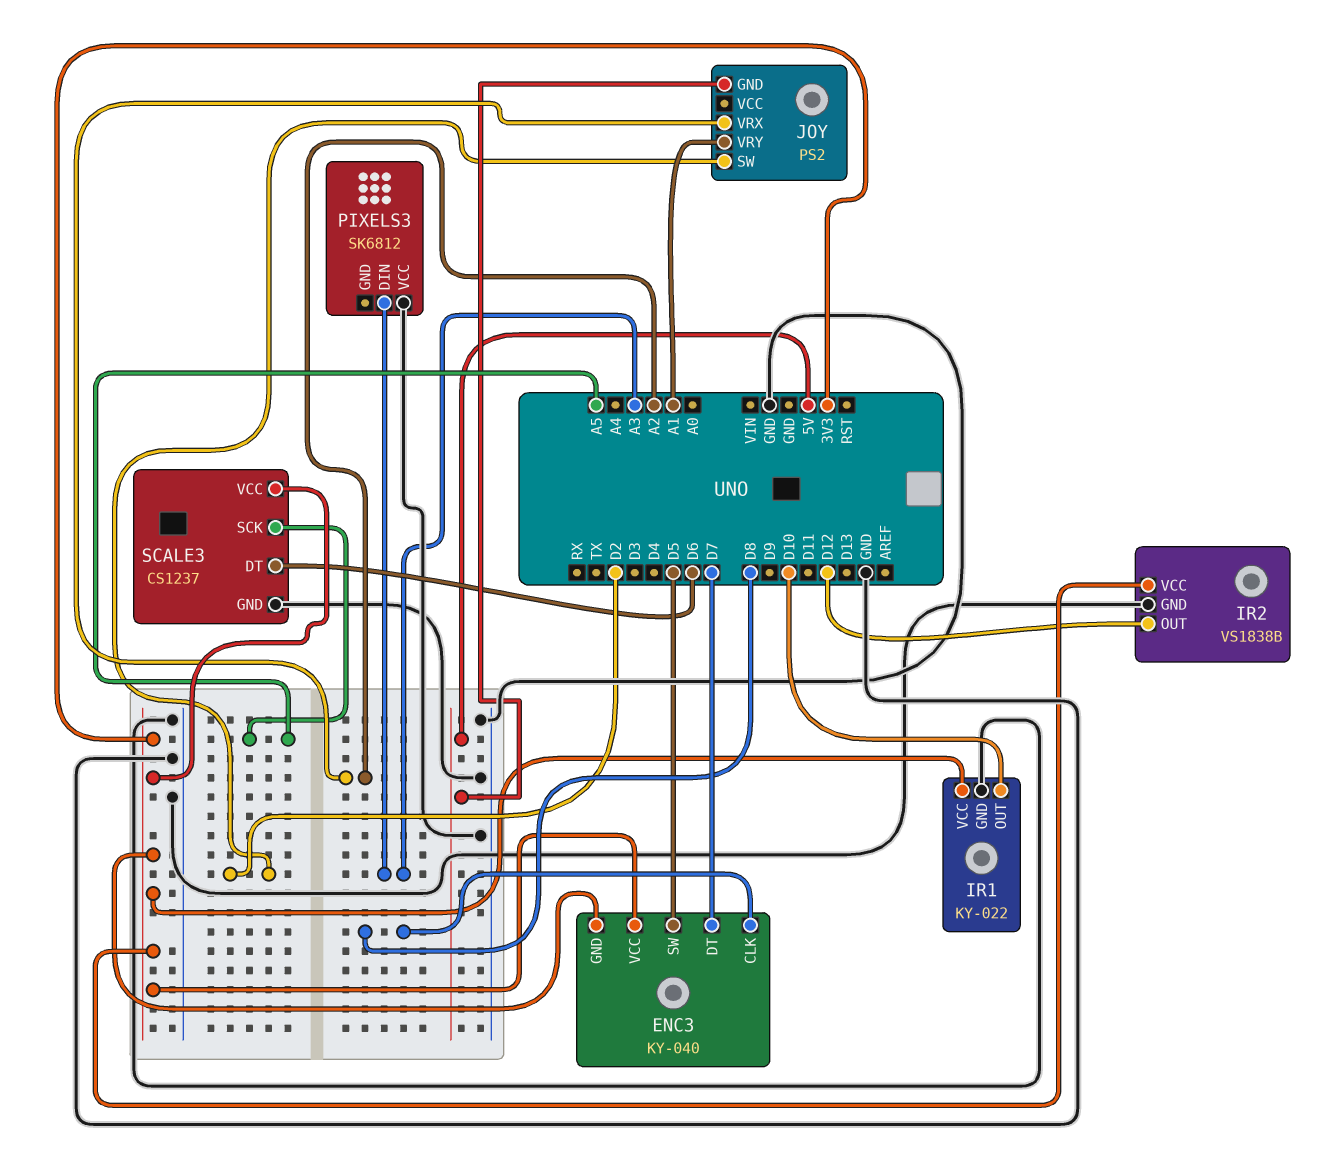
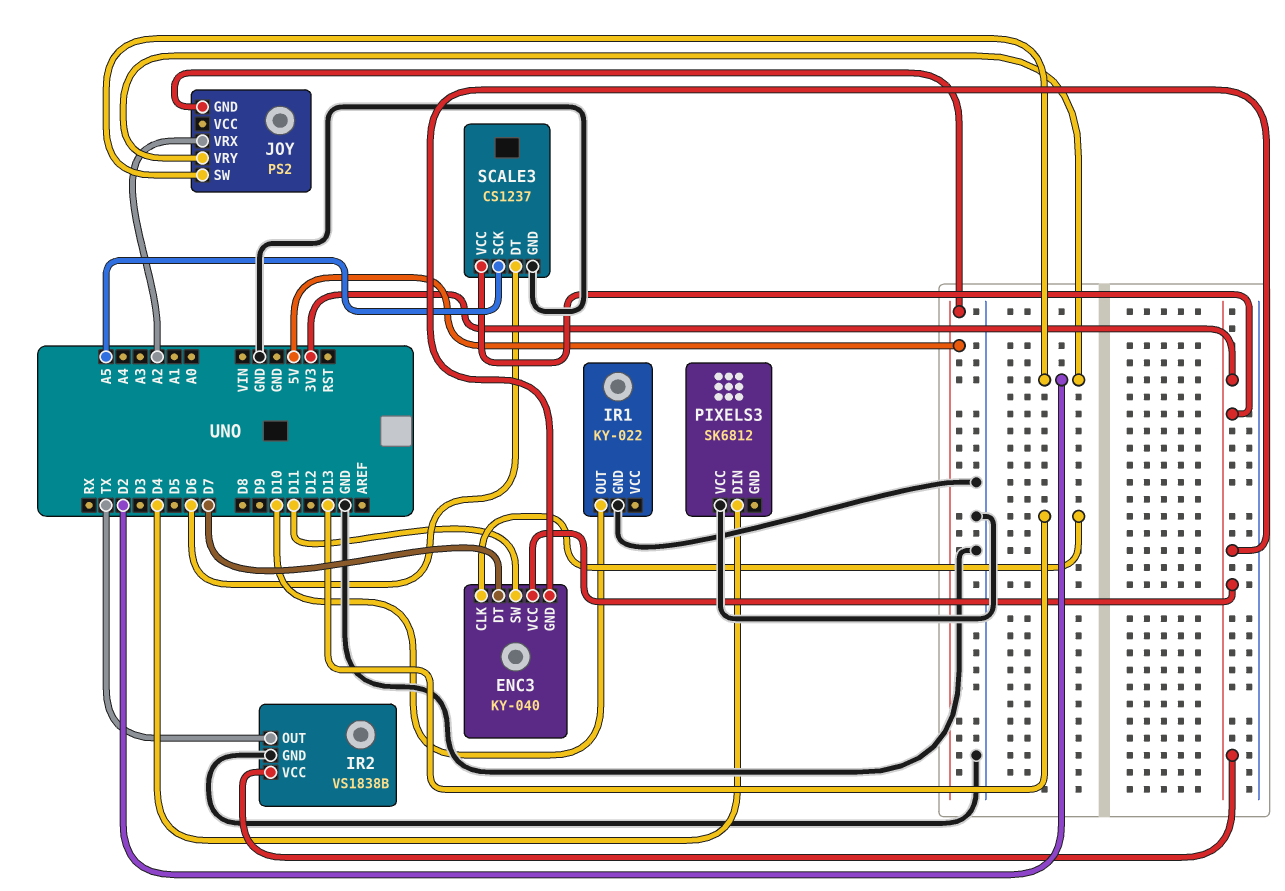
ENC3 pin CLK: D8 -> D13
ENC3 pin SW: D5 -> D11
IR1 pin VCC: 3V3 -> none
IR2 pin OUT: D12 -> TX
JOY pin VRY: A1 -> D2
PIXELS3 pin DIN: A3 -> D4

